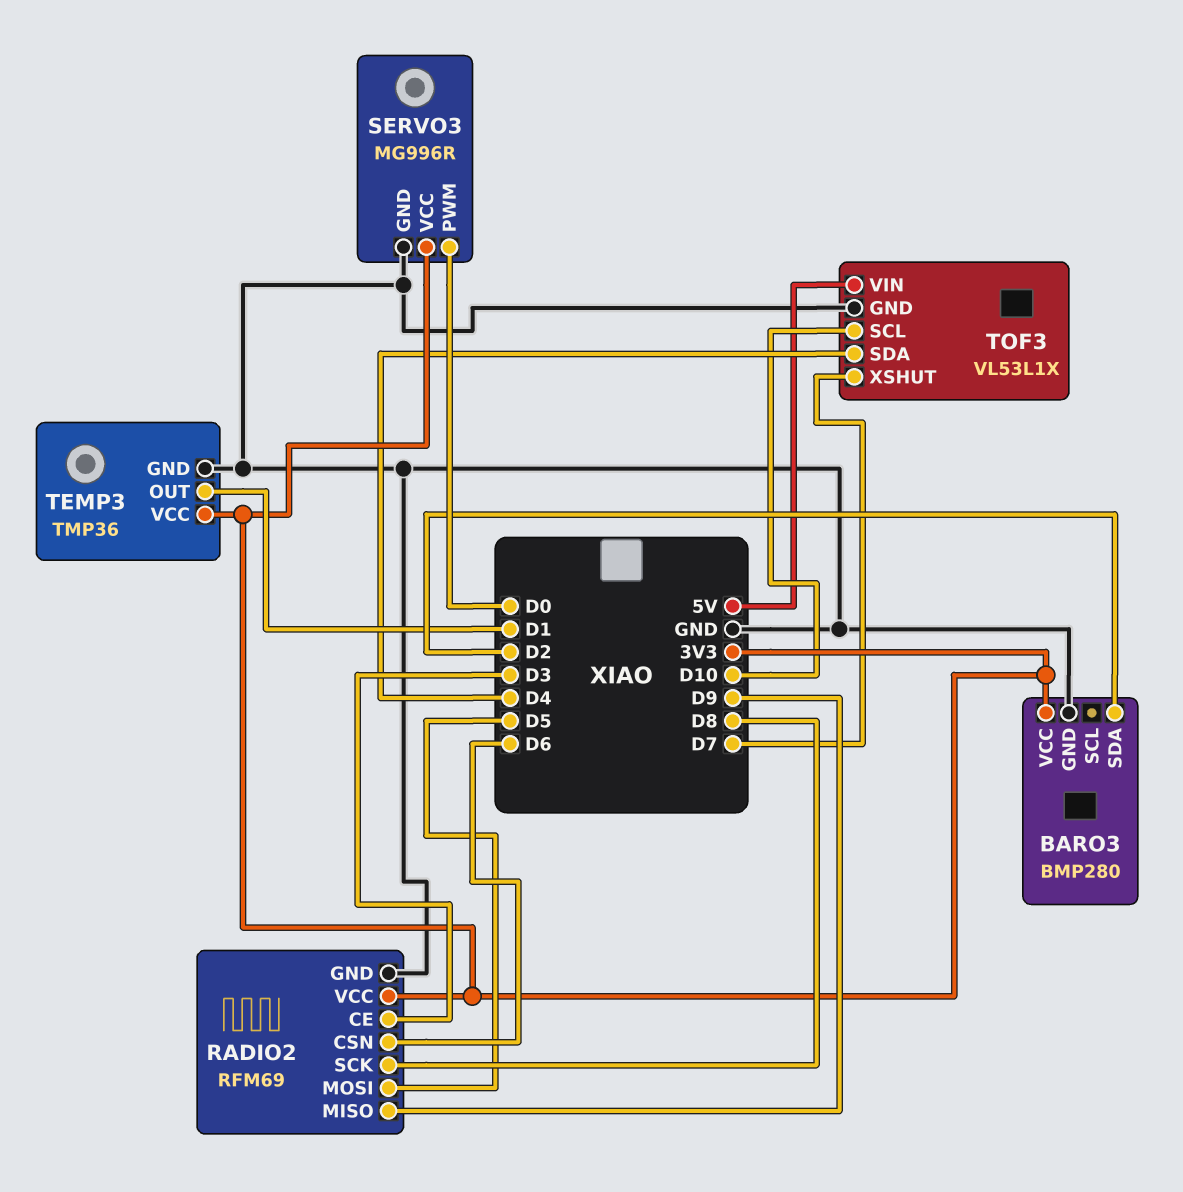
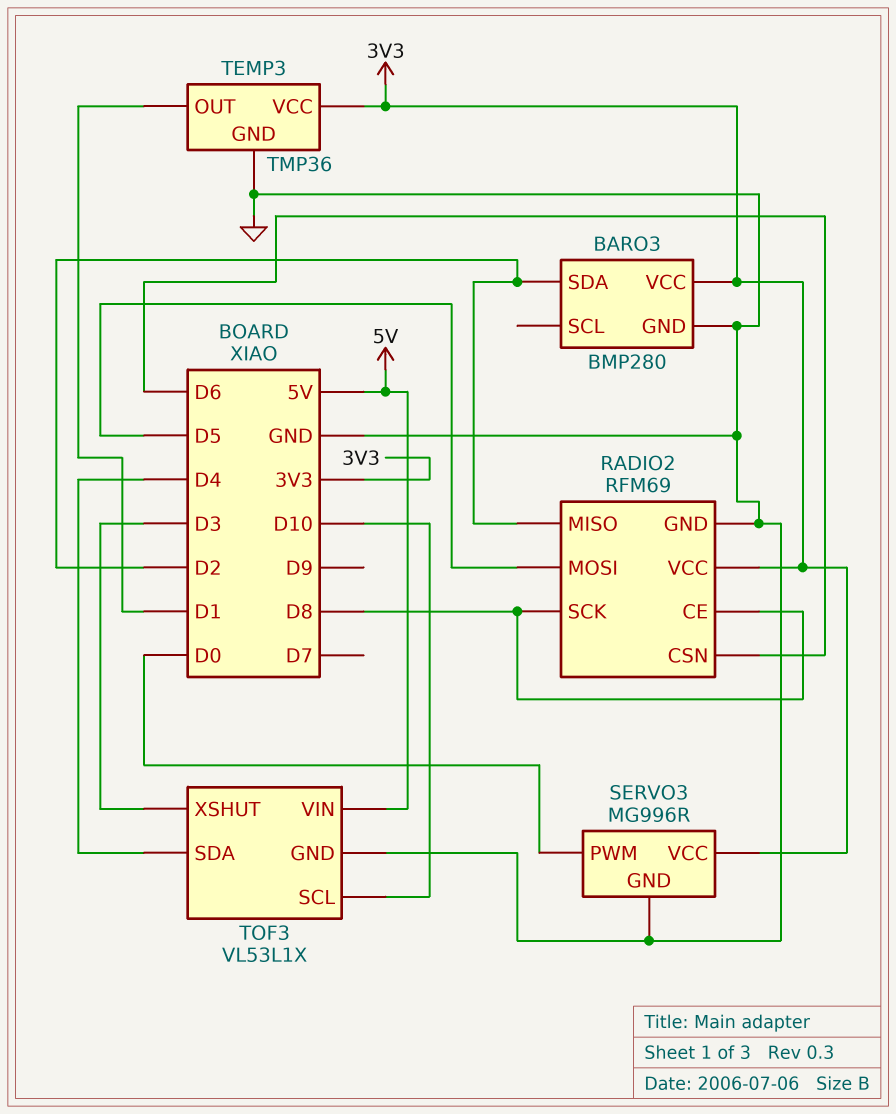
RADIO2 pin CE: D3 -> D8
RADIO2 pin MISO: D9 -> D2
TOF3 pin XSHUT: D7 -> D3

